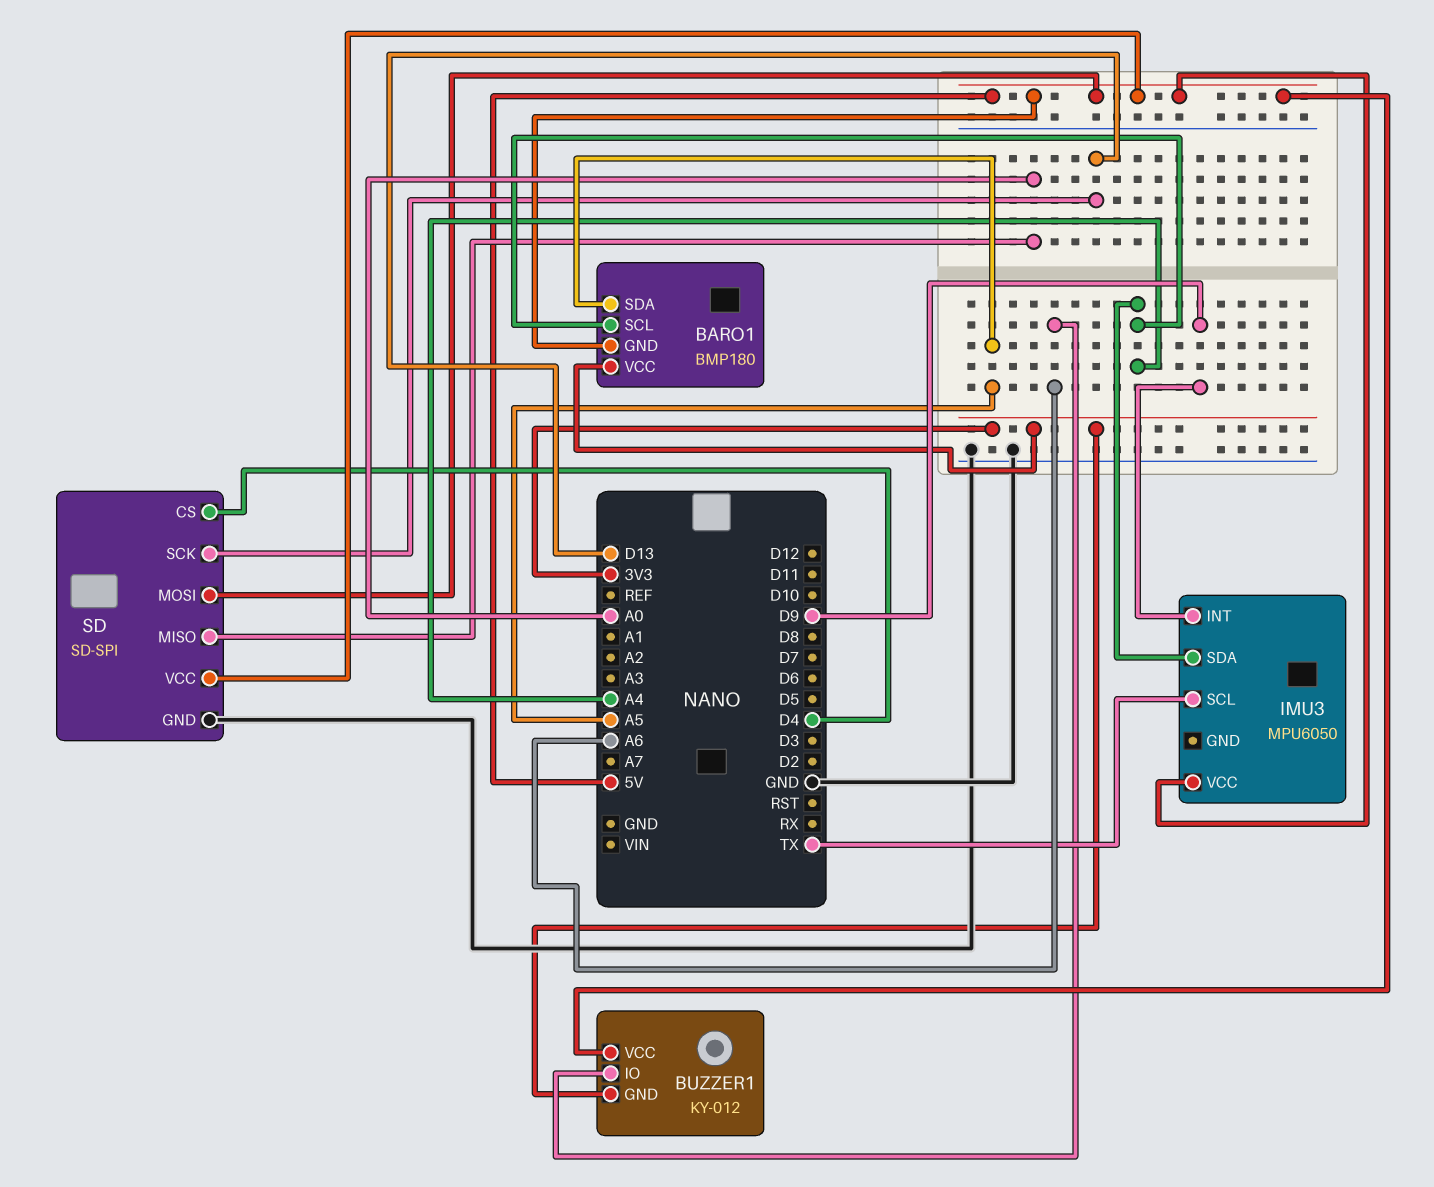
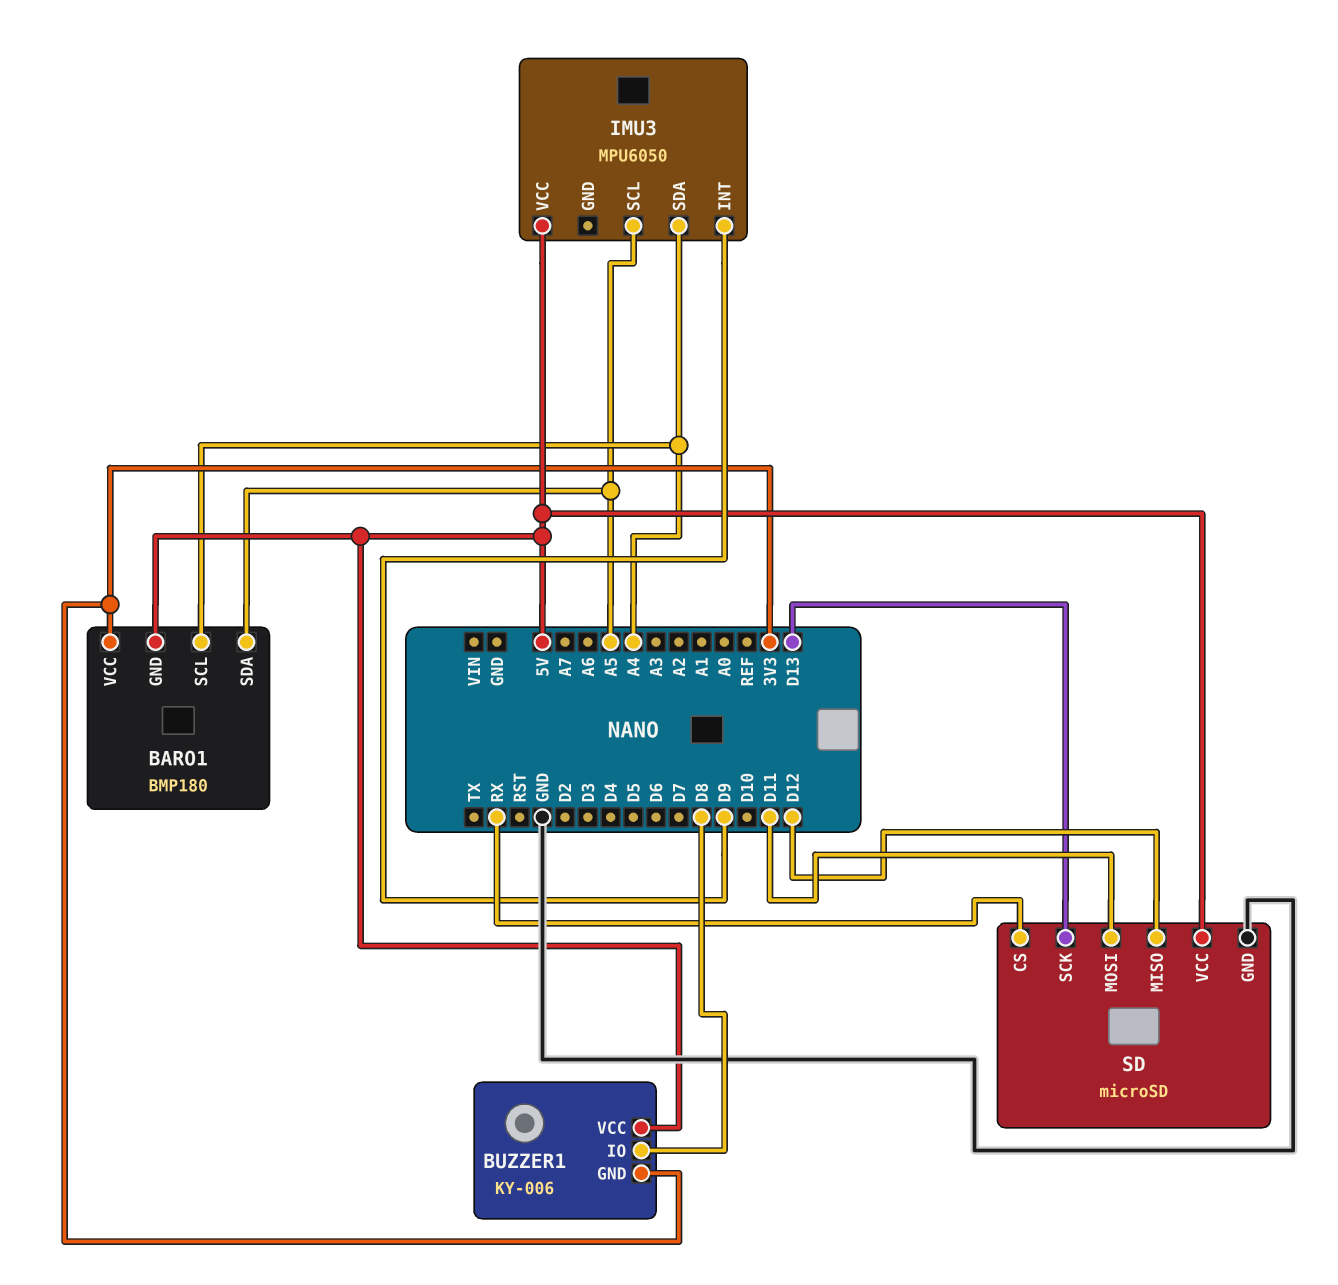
BUZZER1: KY-012 -> KY-006
BUZZER1 pin IO: A6 -> D8
IMU3 pin SCL: TX -> A5
SD: SD-SPI -> microSD
SD pin CS: D4 -> RX
SD pin MISO: A0 -> D12
SD pin MOSI: 5V -> D11

